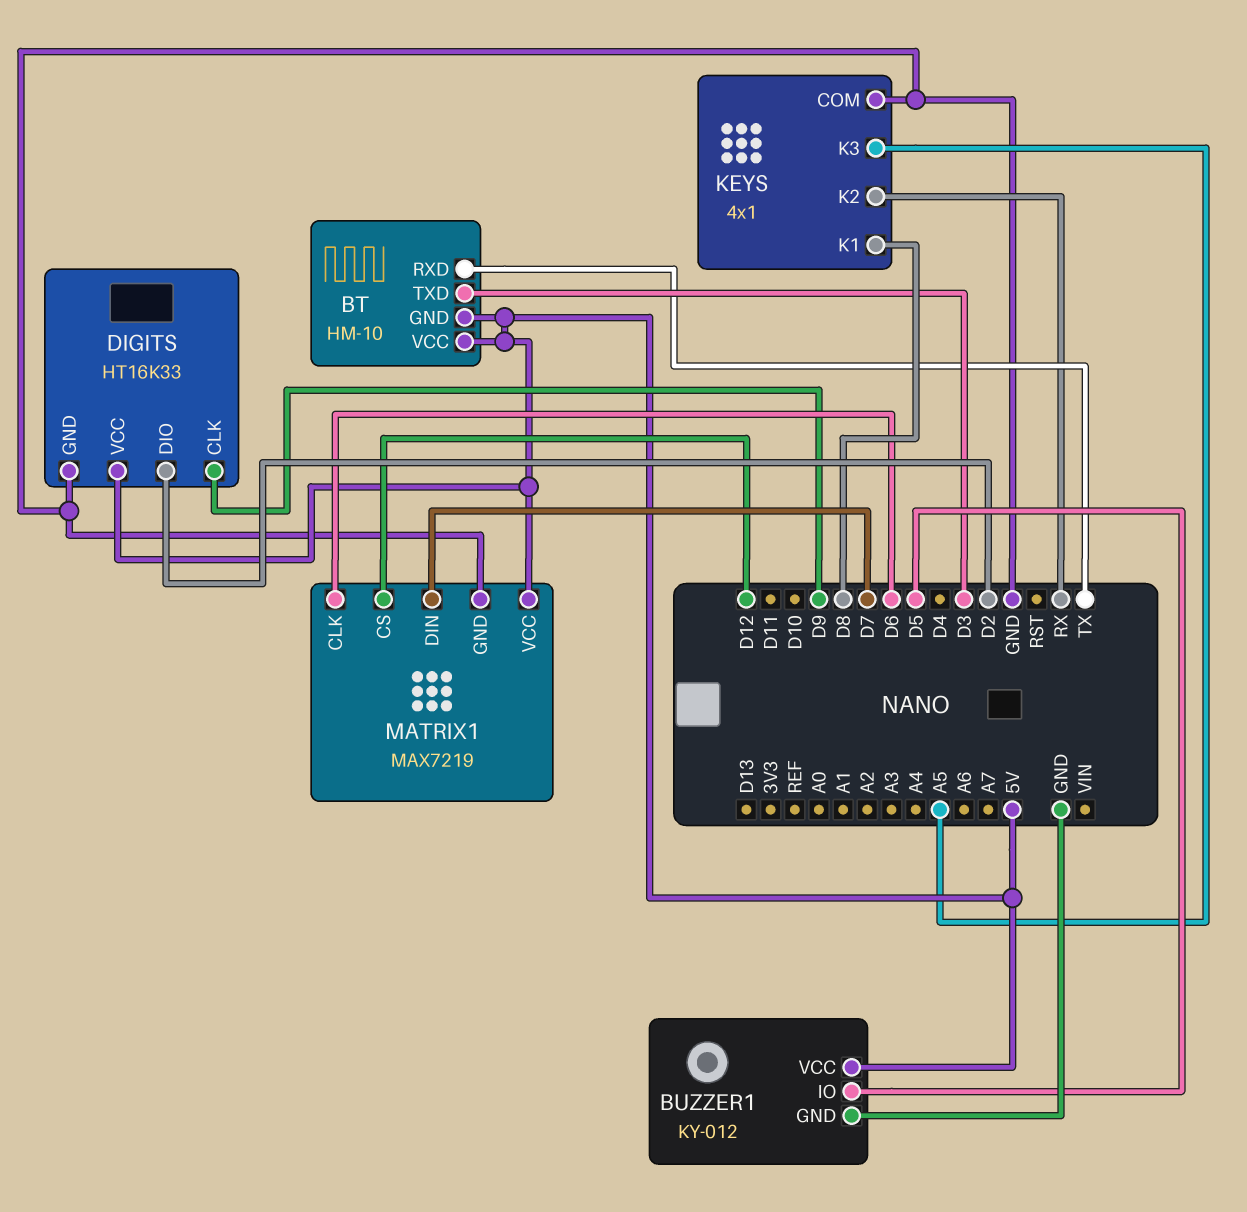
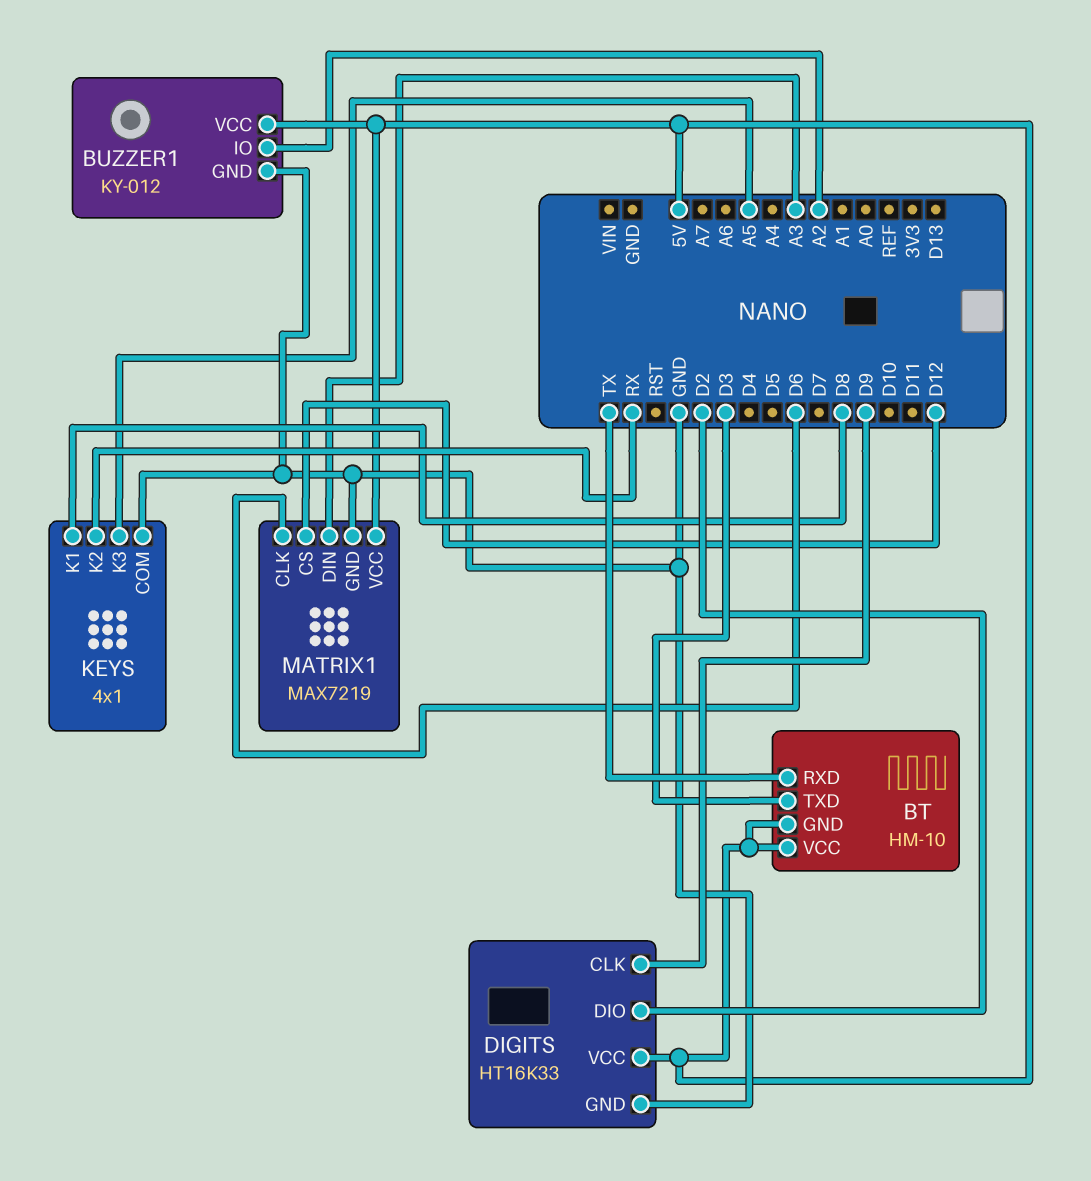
BUZZER1 pin IO: D5 -> A2
MATRIX1 pin DIN: D7 -> A3

